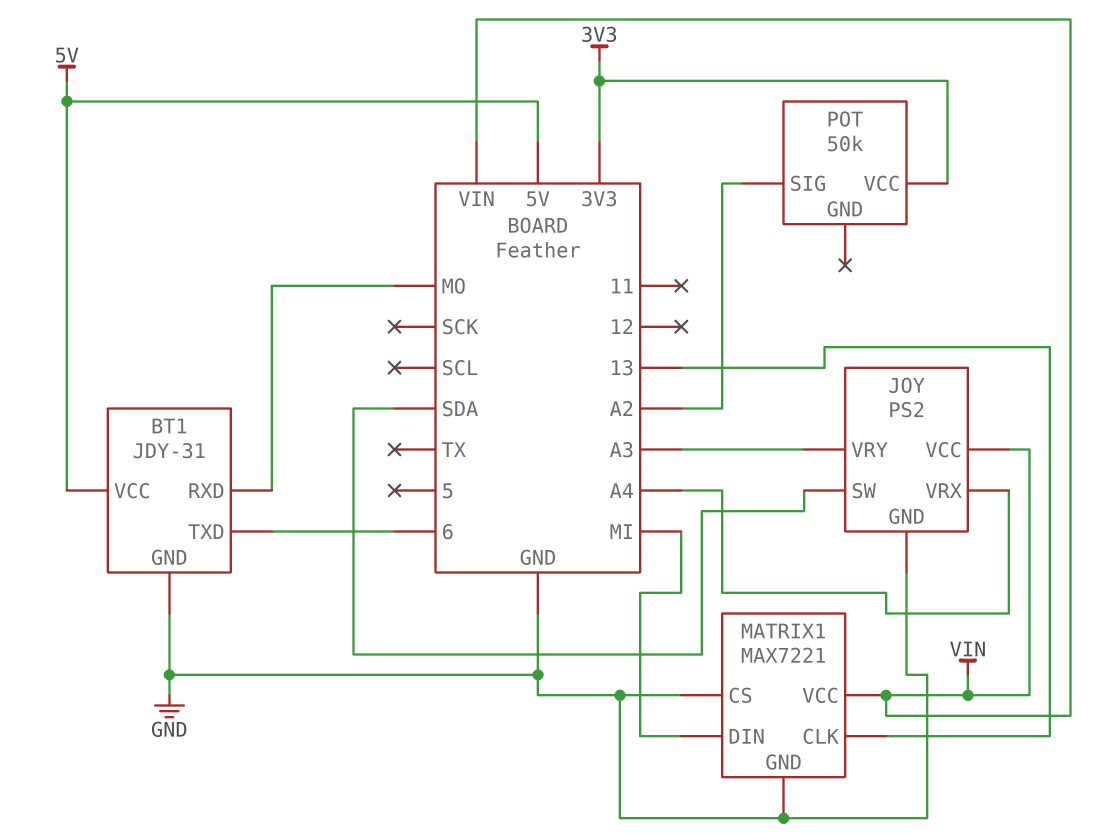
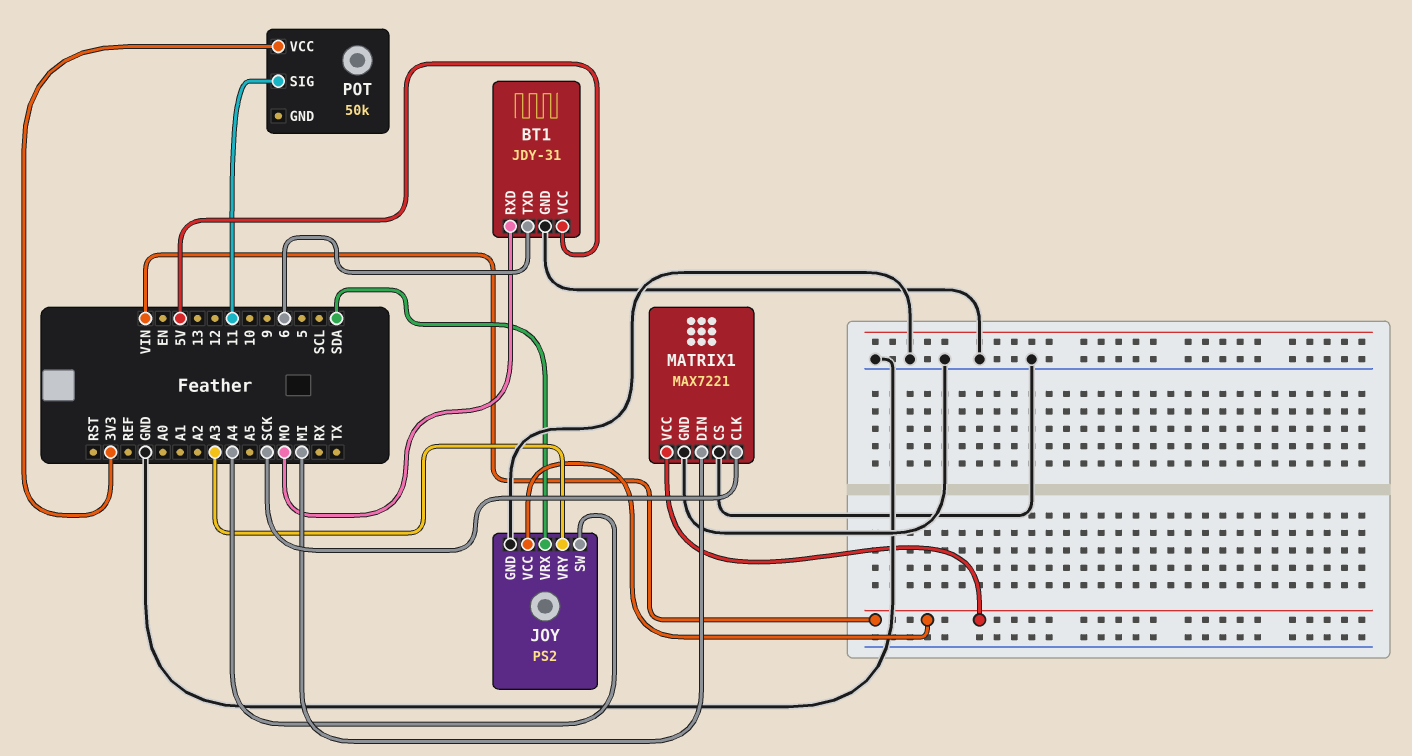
JOY pin SW: SDA -> A4
JOY pin VRX: A4 -> SDA
MATRIX1 pin CLK: 13 -> SCK
POT pin SIG: A2 -> 11

